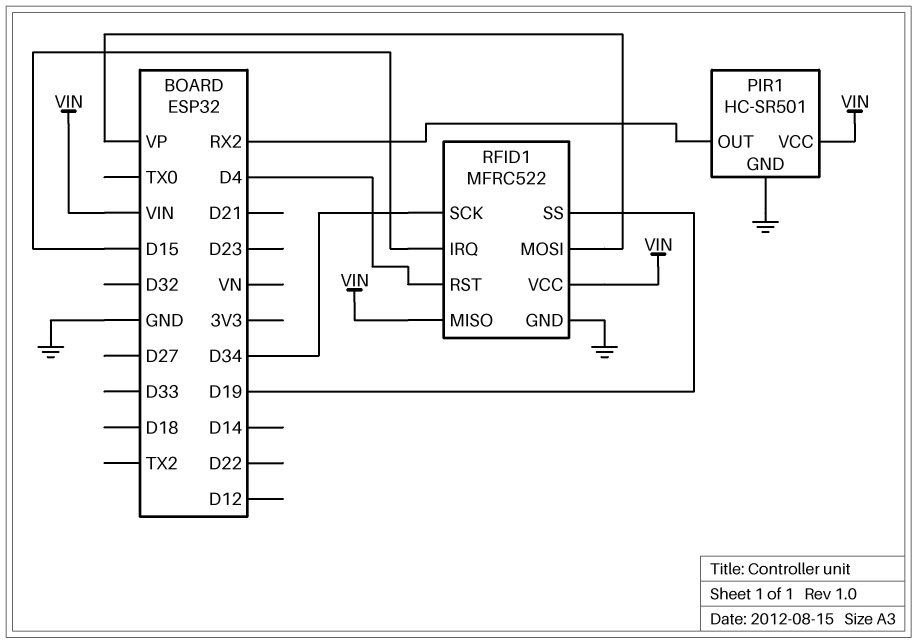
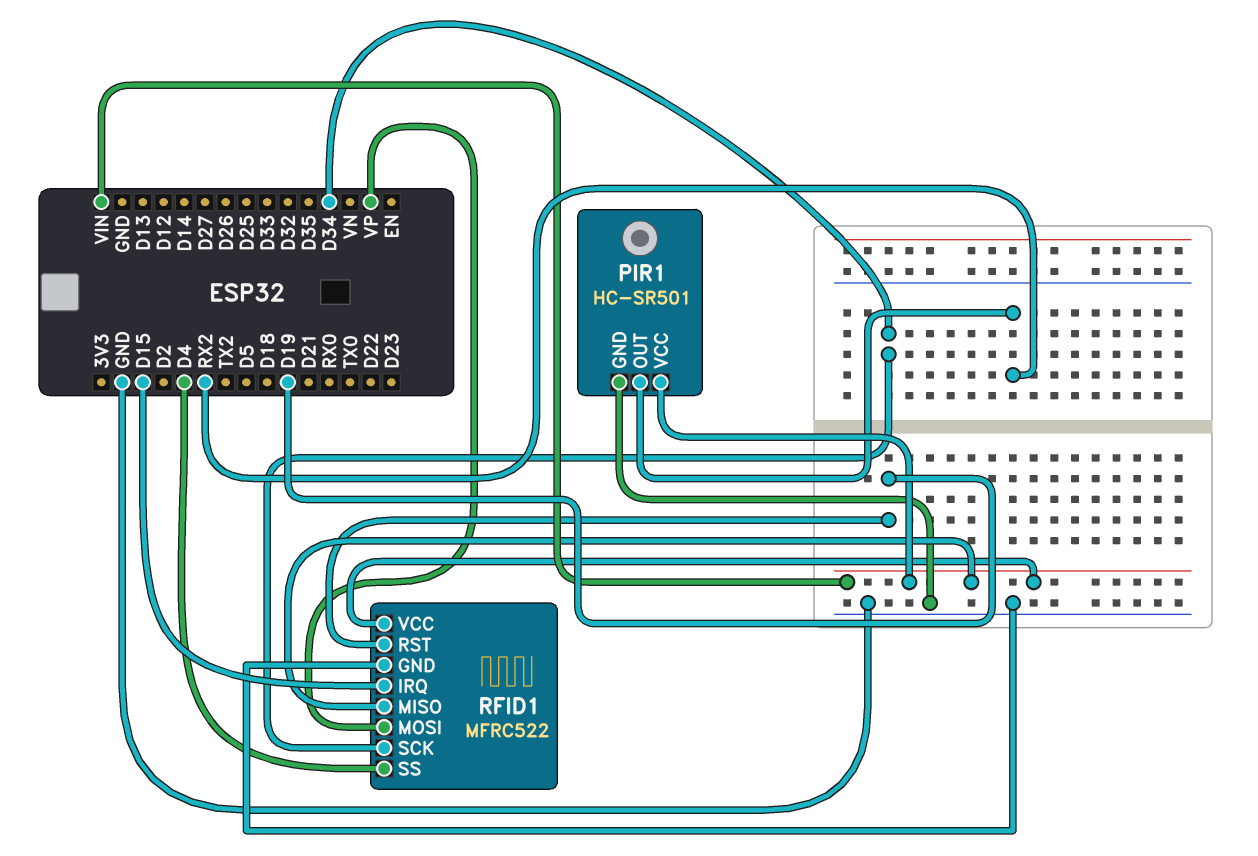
RFID1 pin RST: D4 -> D19
RFID1 pin SS: D19 -> D4

